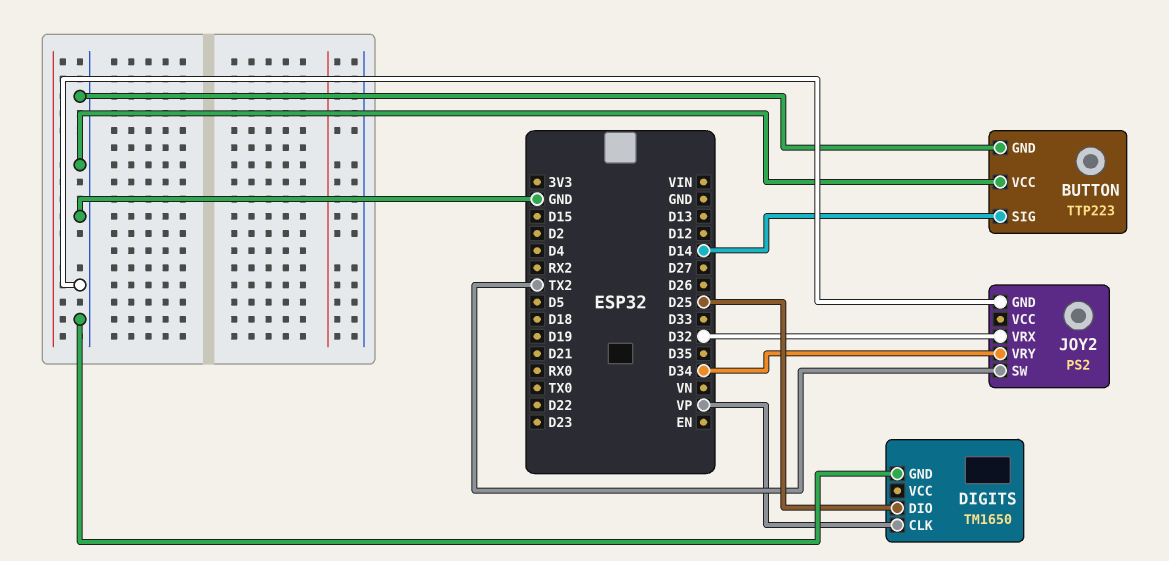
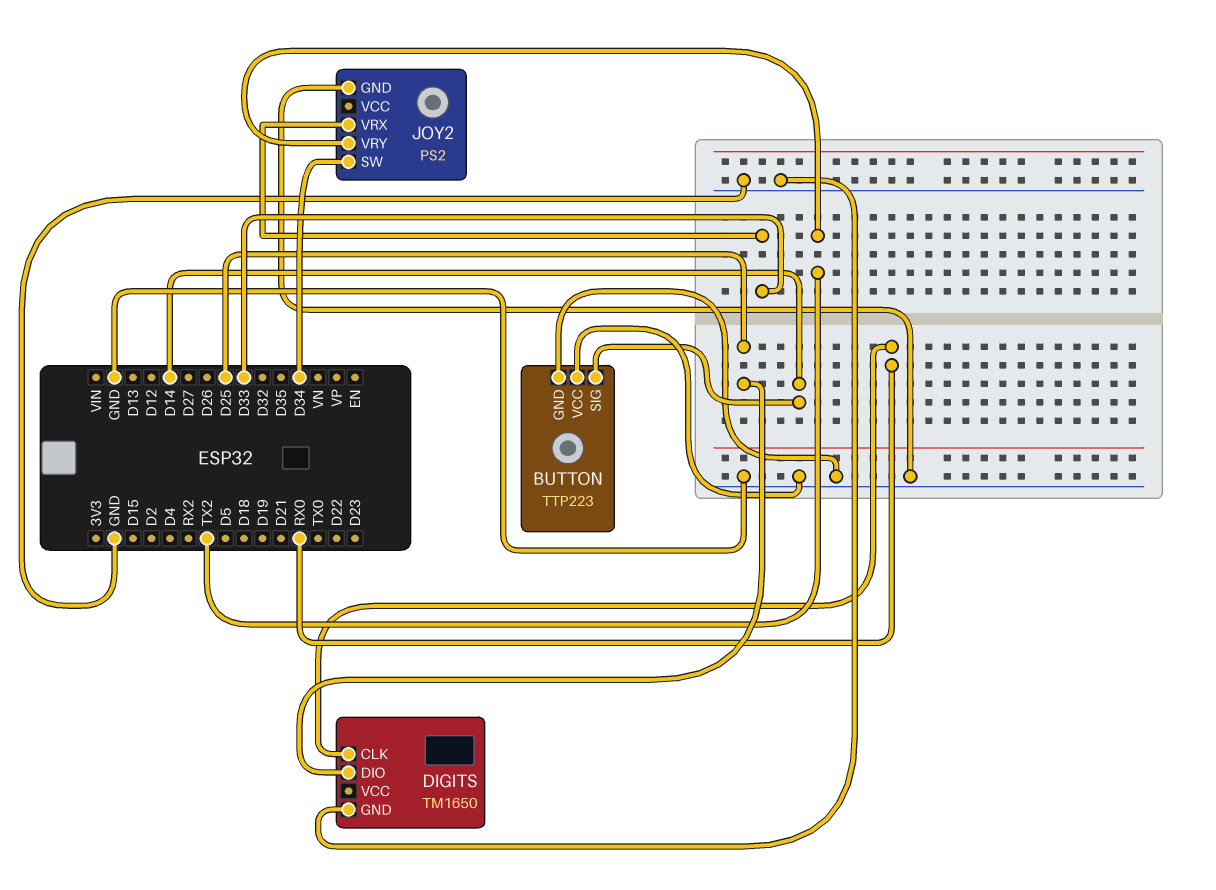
DIGITS pin CLK: VP -> RX0
JOY2 pin SW: TX2 -> D34
JOY2 pin VRX: D32 -> D33
JOY2 pin VRY: D34 -> TX2

